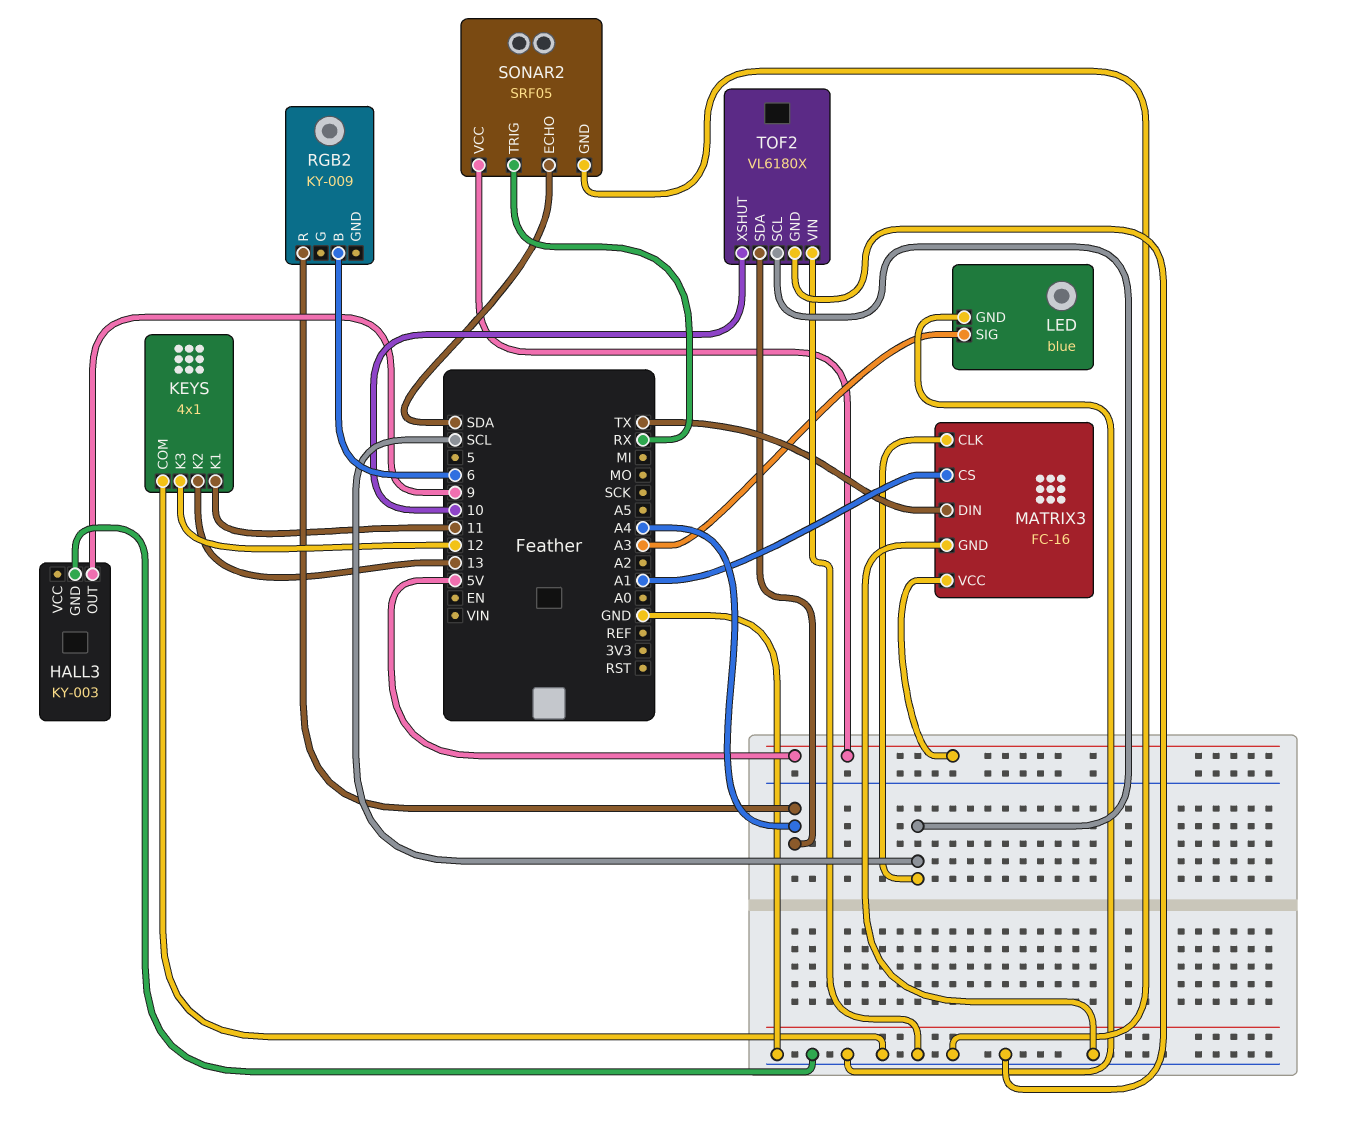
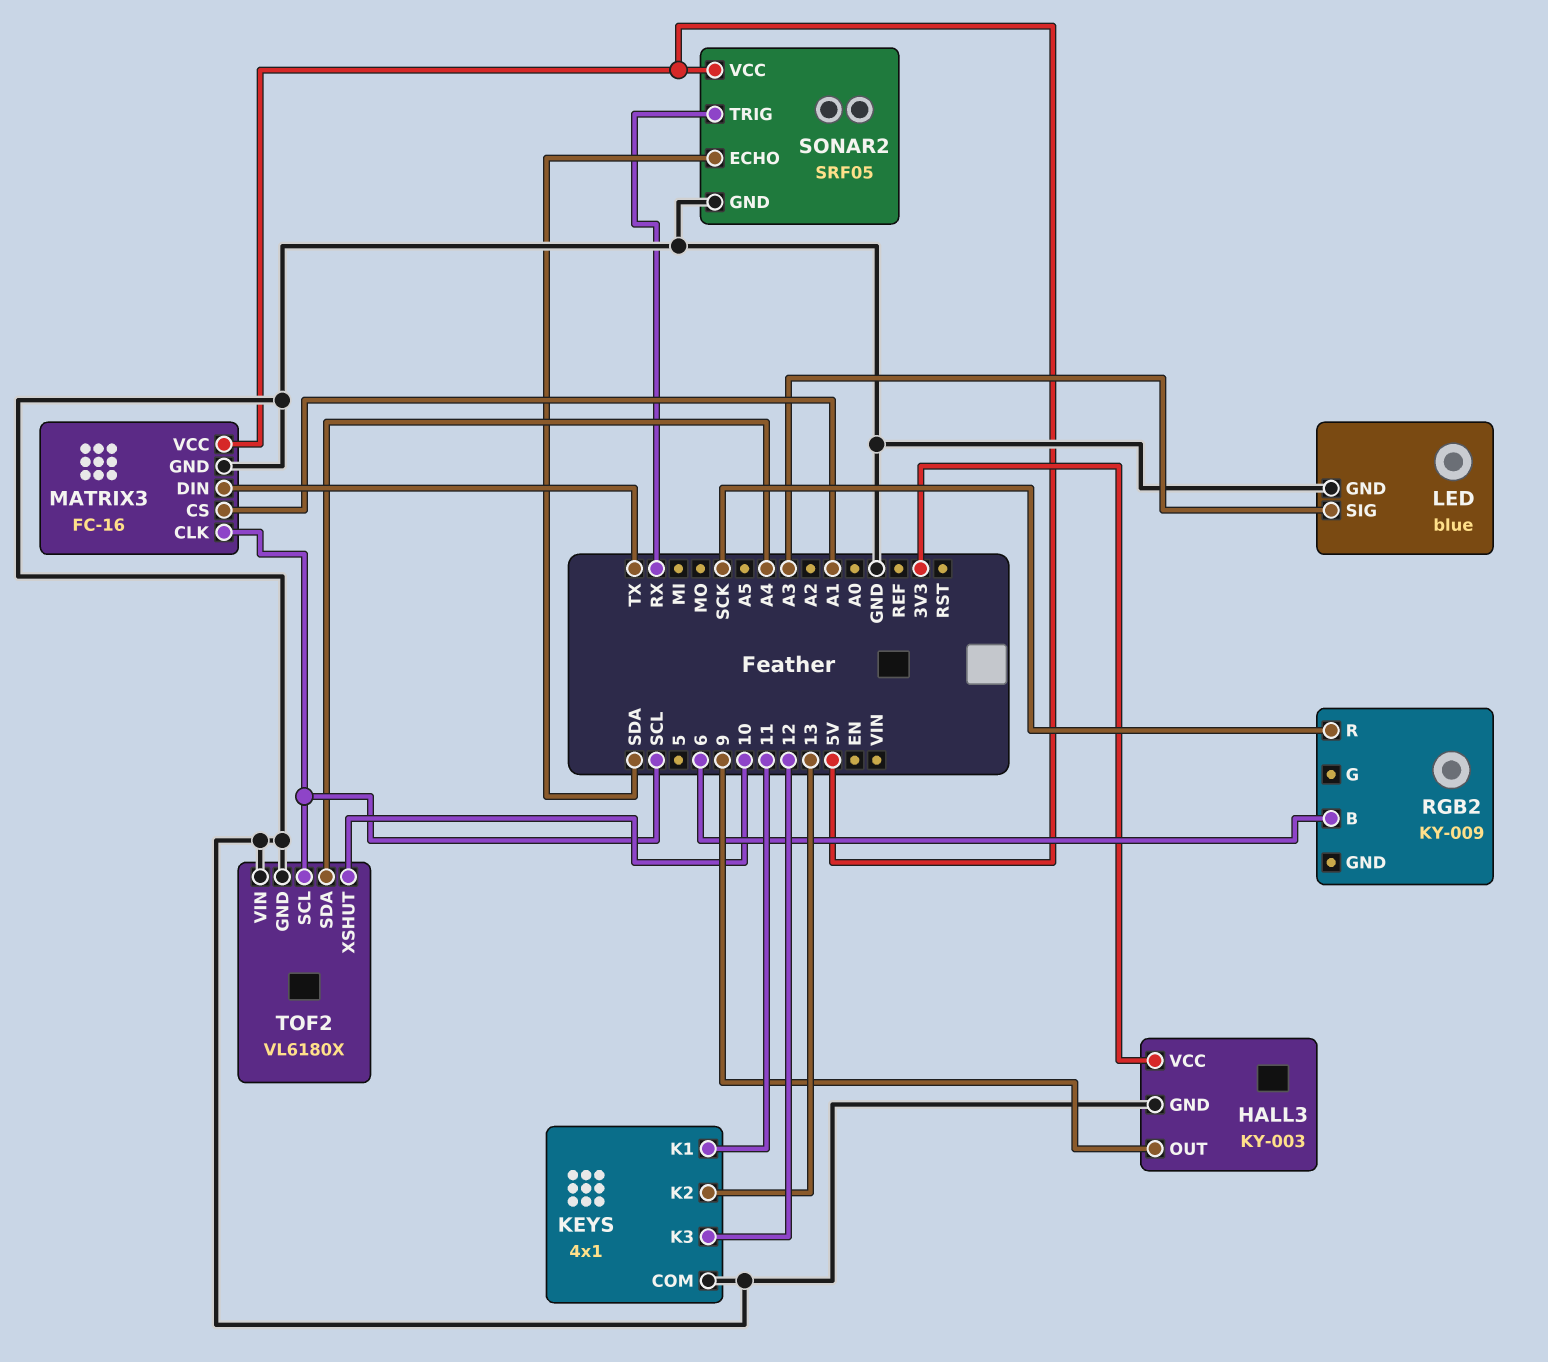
HALL3 pin VCC: none -> 3V3
RGB2 pin R: A4 -> SCK

